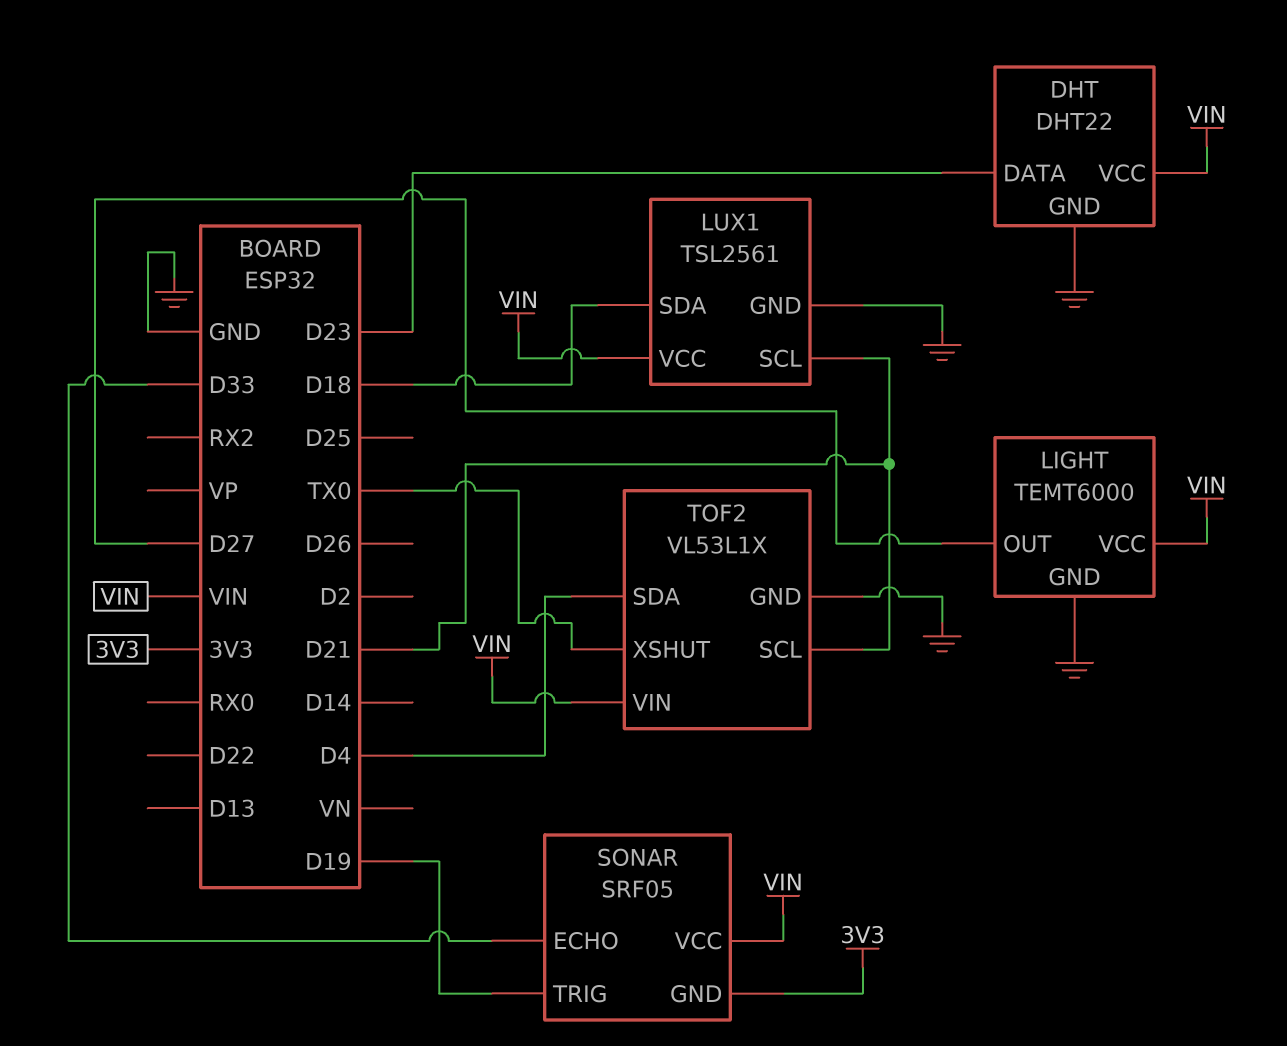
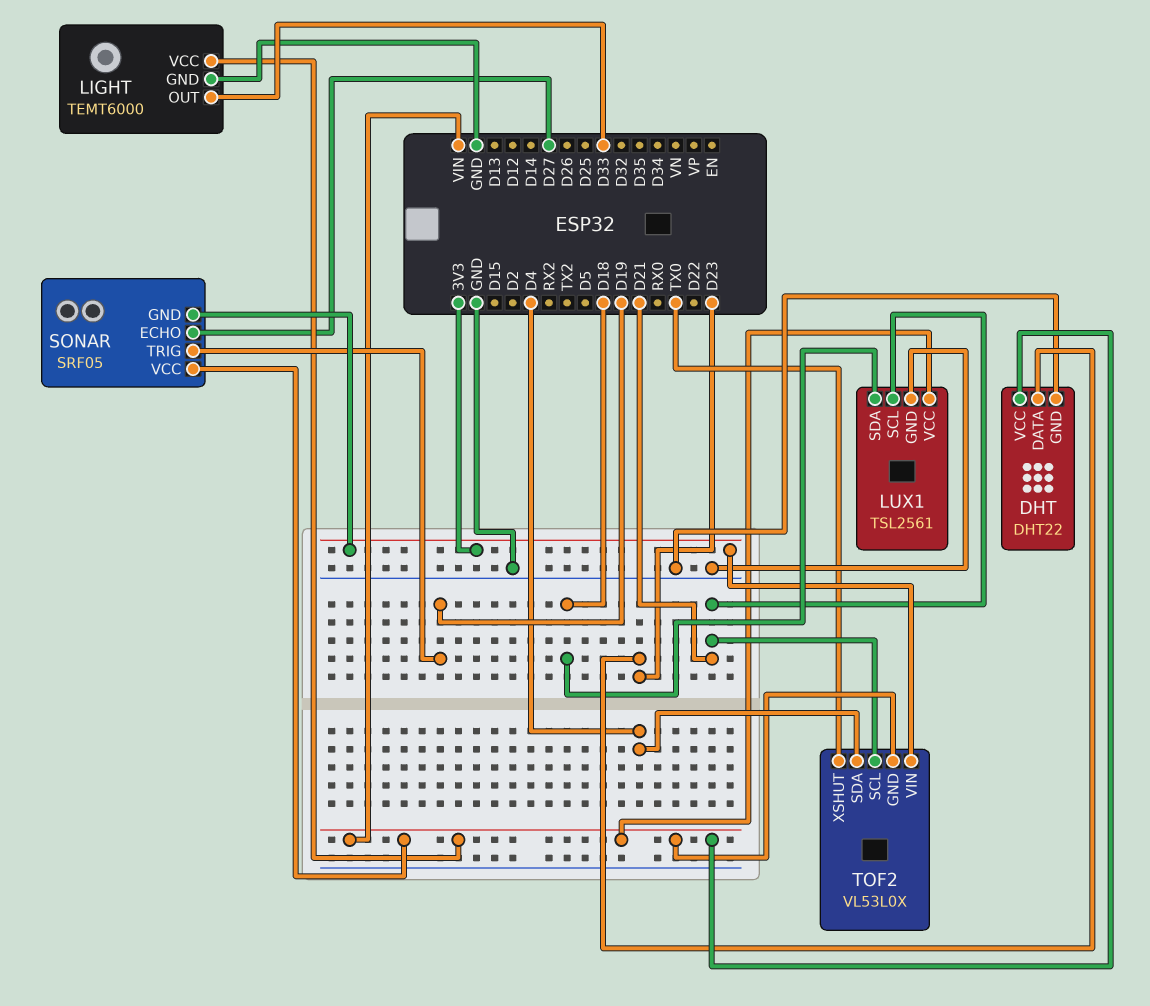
LIGHT pin OUT: D27 -> D33
SONAR pin ECHO: D33 -> D27
TOF2: VL53L1X -> VL53L0X
TOF2 pin GND: GND -> VIN
TOF2 pin VIN: VIN -> 3V3

